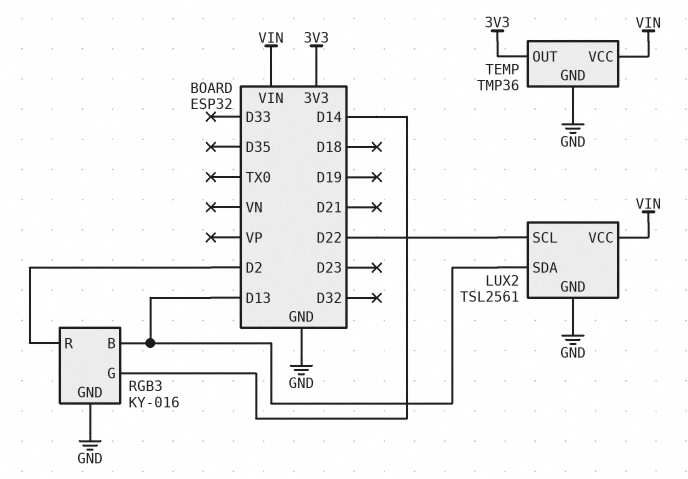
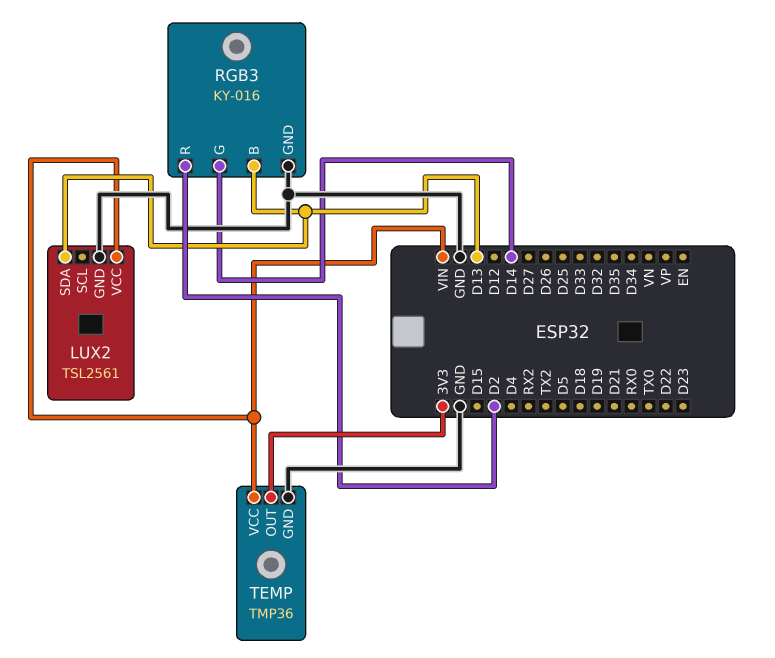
LUX2 pin SCL: D22 -> none

